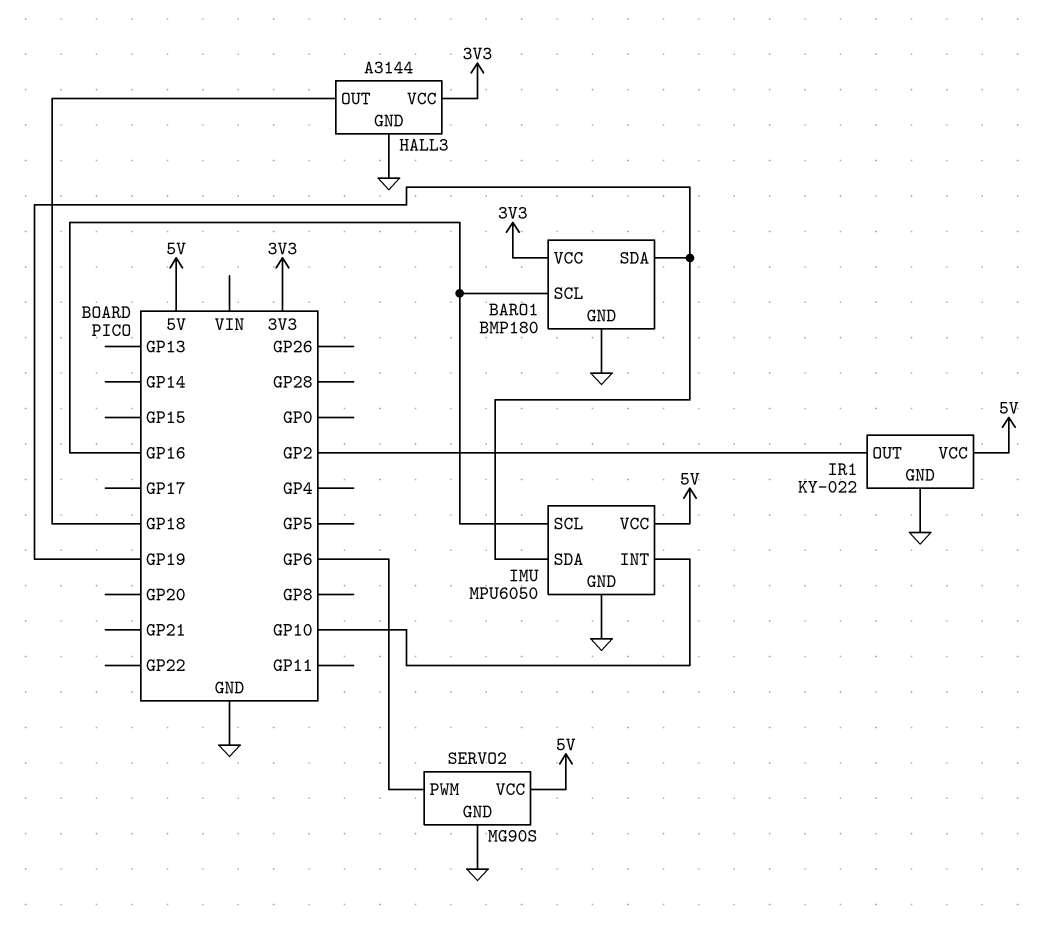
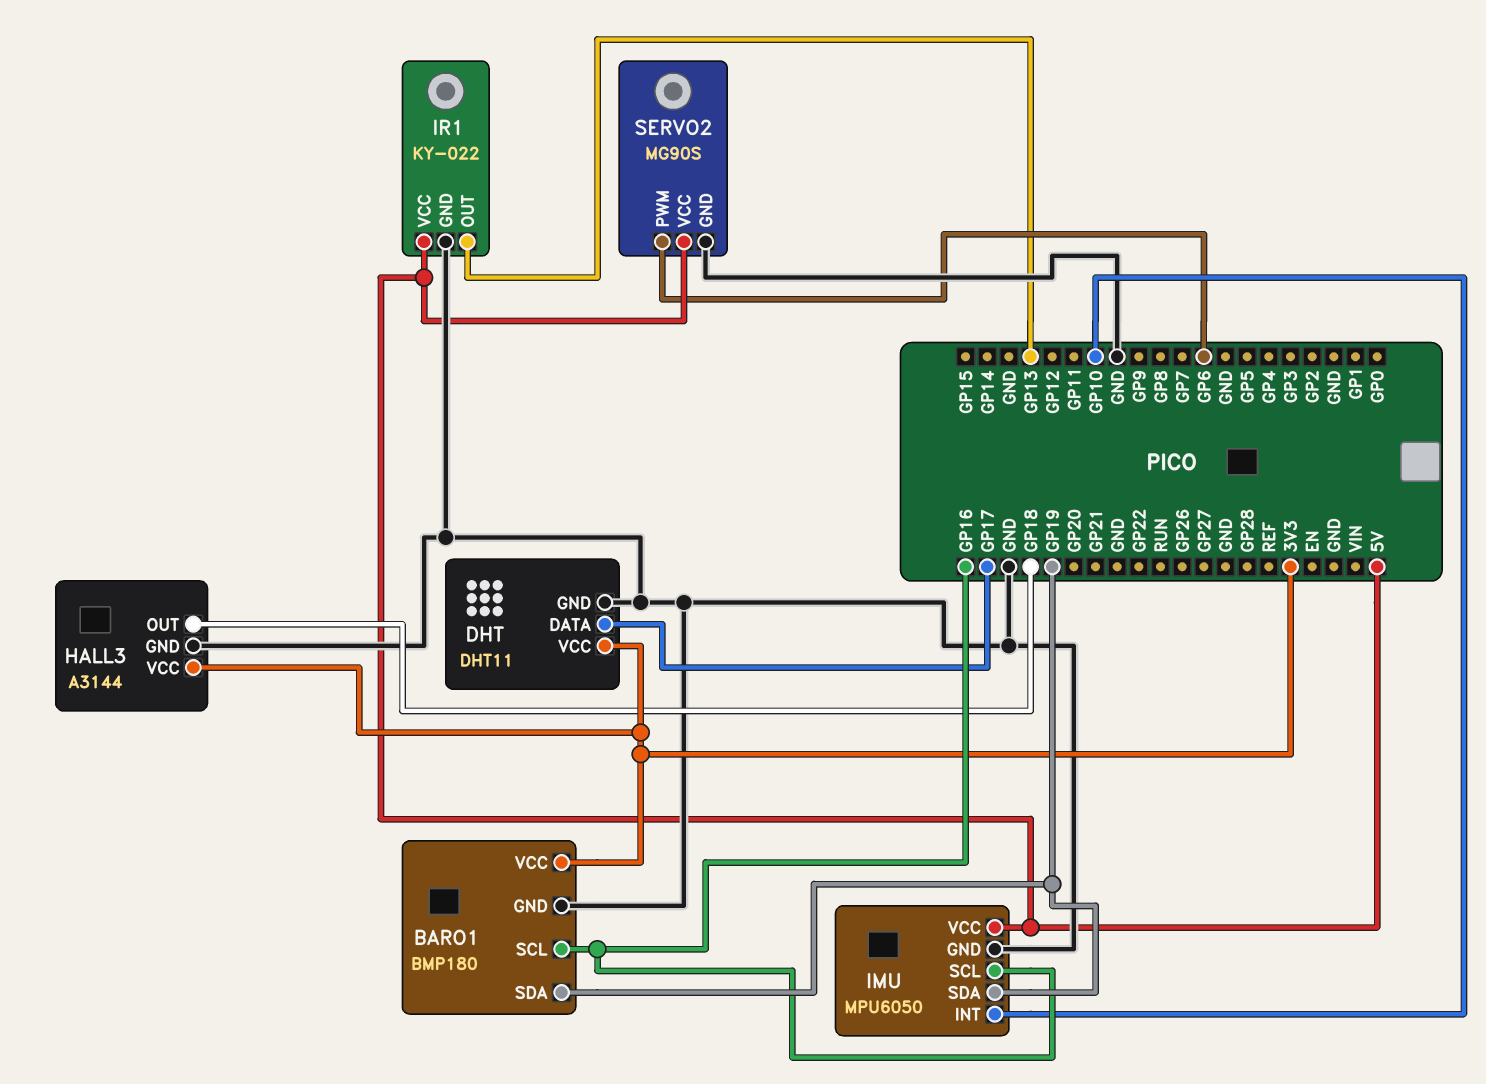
DHT: none -> DHT11
DHT pin DATA: none -> GP17
DHT pin GND: none -> GND
DHT pin VCC: none -> 3V3
IR1 pin OUT: GP2 -> GP13

